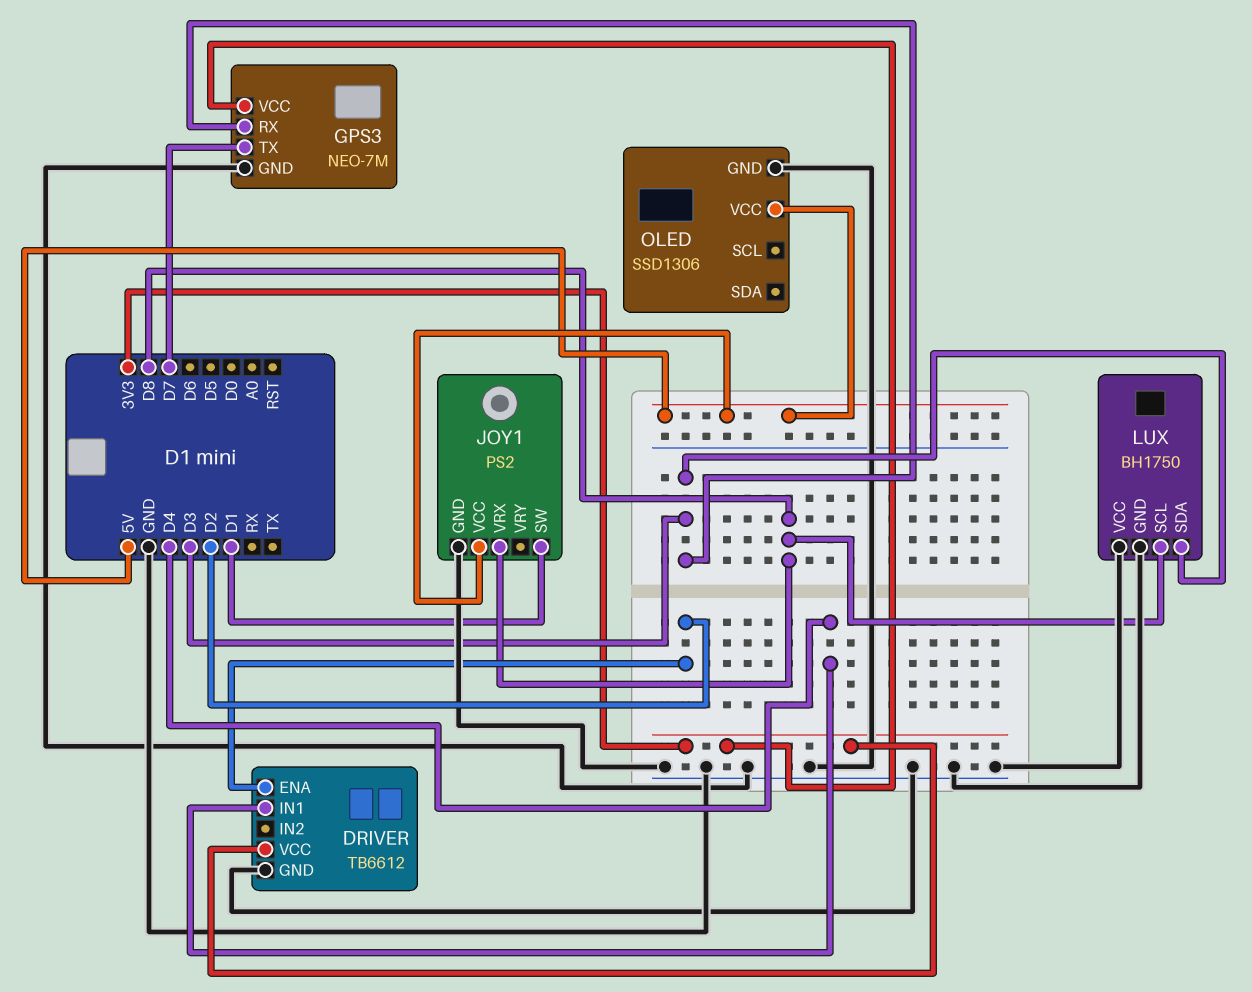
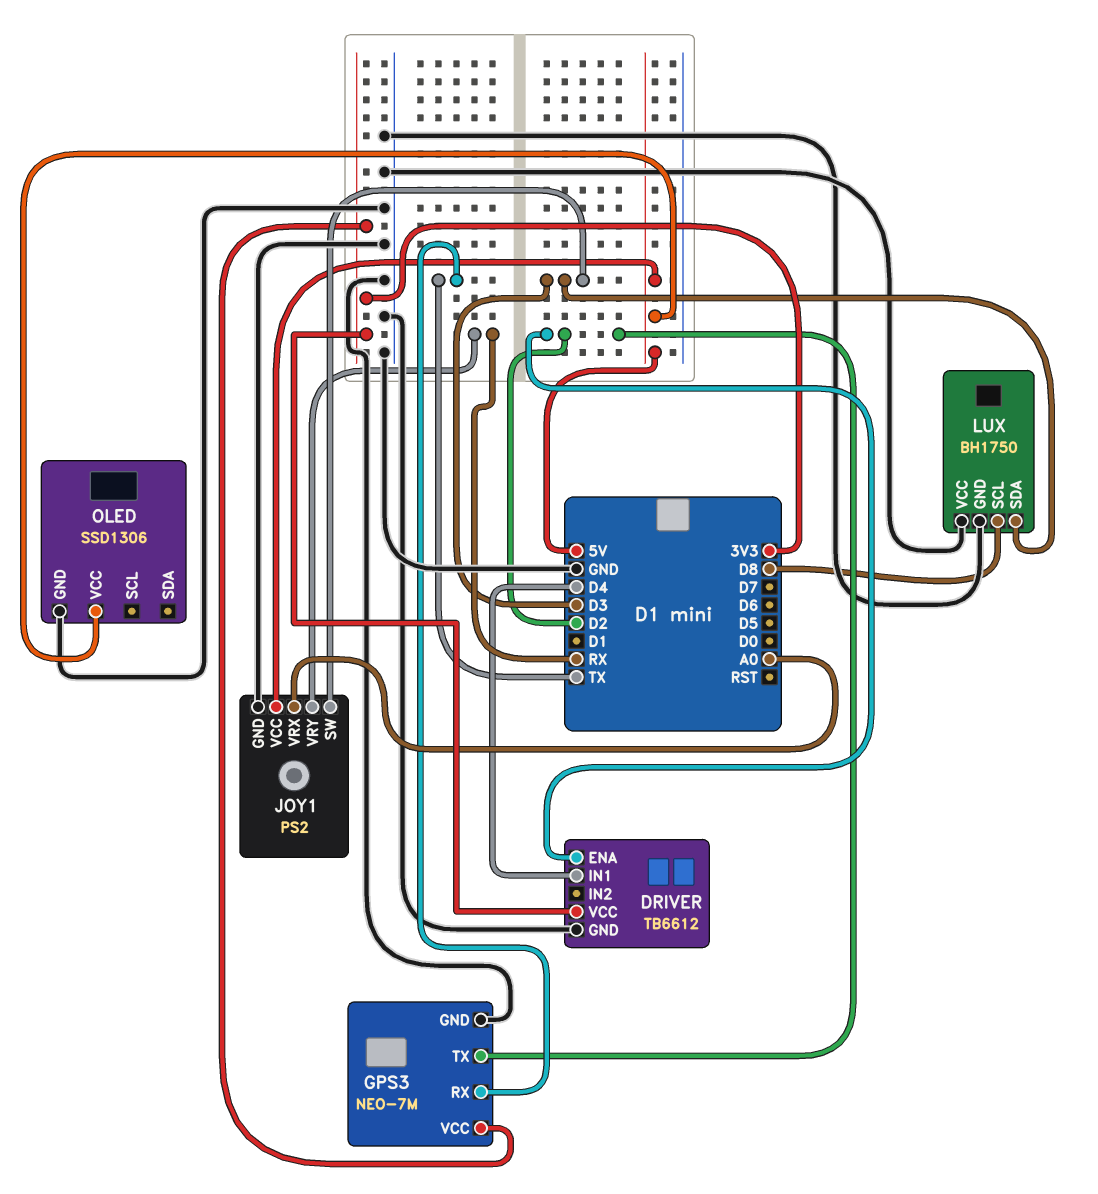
GPS3 pin RX: D3 -> TX
GPS3 pin TX: D7 -> D2
JOY1 pin SW: D1 -> D3
JOY1 pin VRX: D8 -> A0
JOY1 pin VRY: none -> RX

